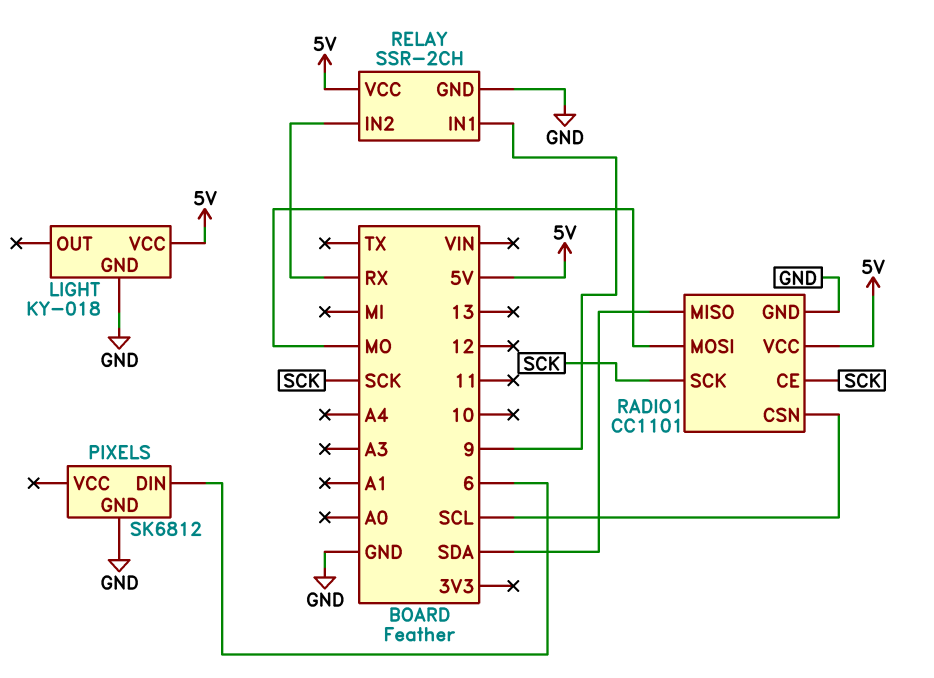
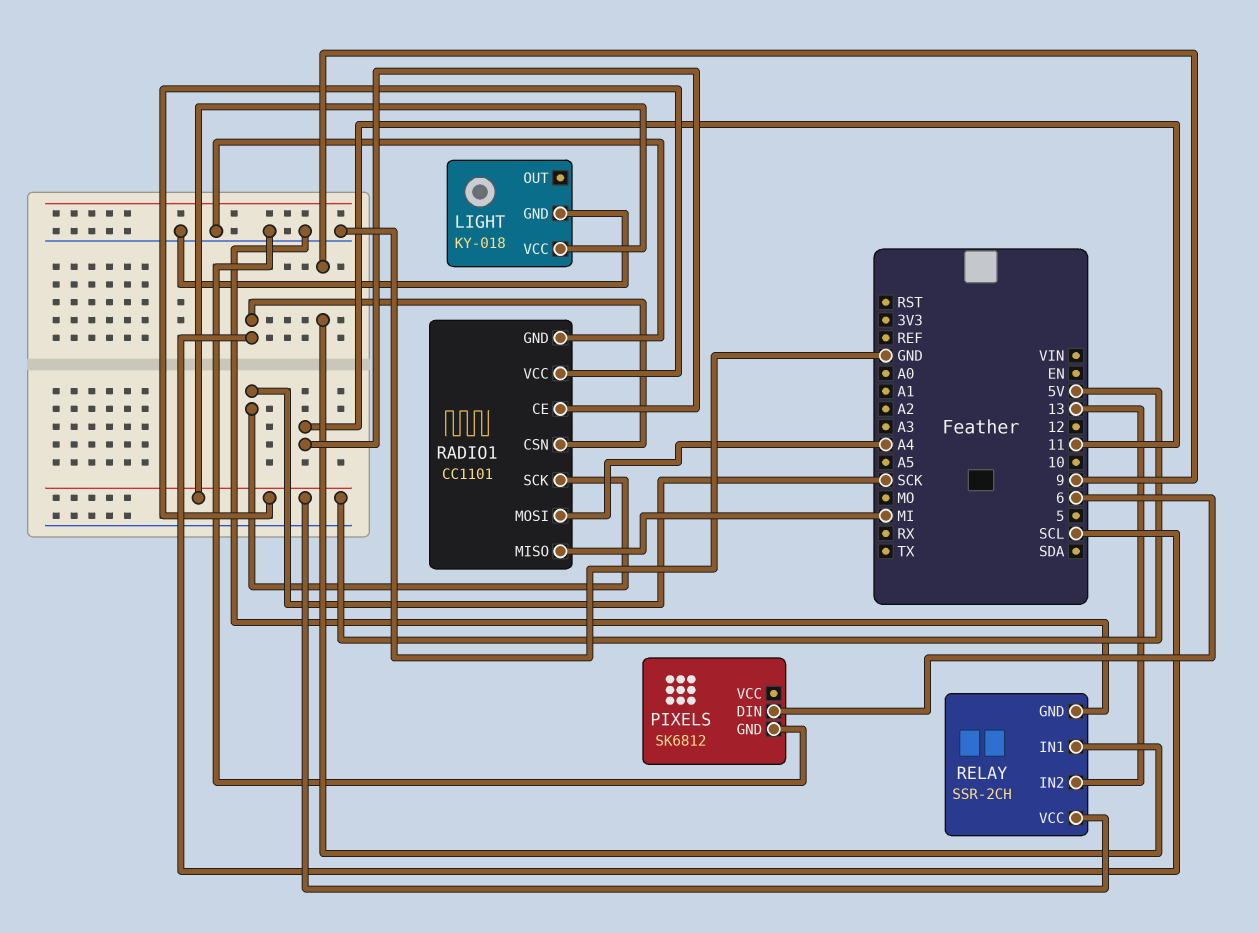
RADIO1 pin CE: SCK -> 11
RADIO1 pin MISO: SDA -> MI
RADIO1 pin MOSI: MO -> A4
RELAY pin IN2: RX -> 13

